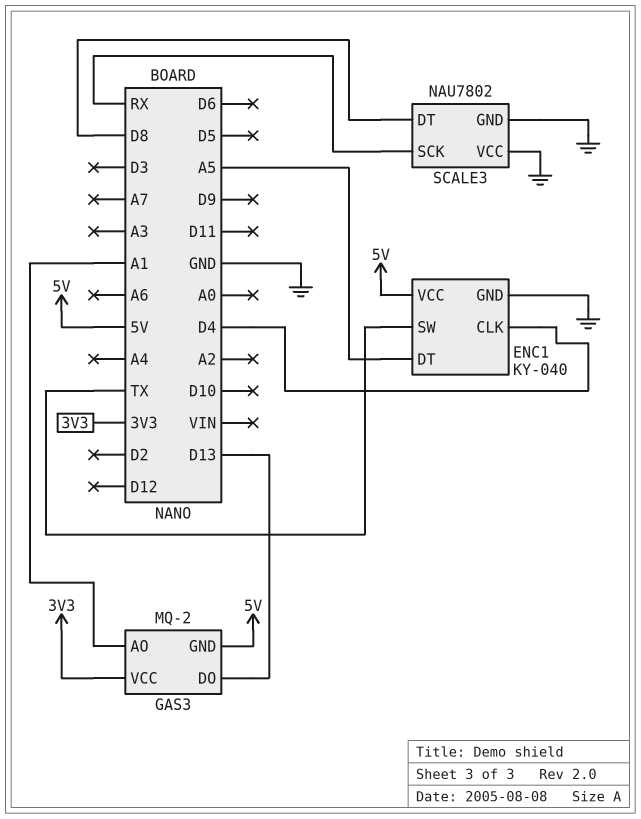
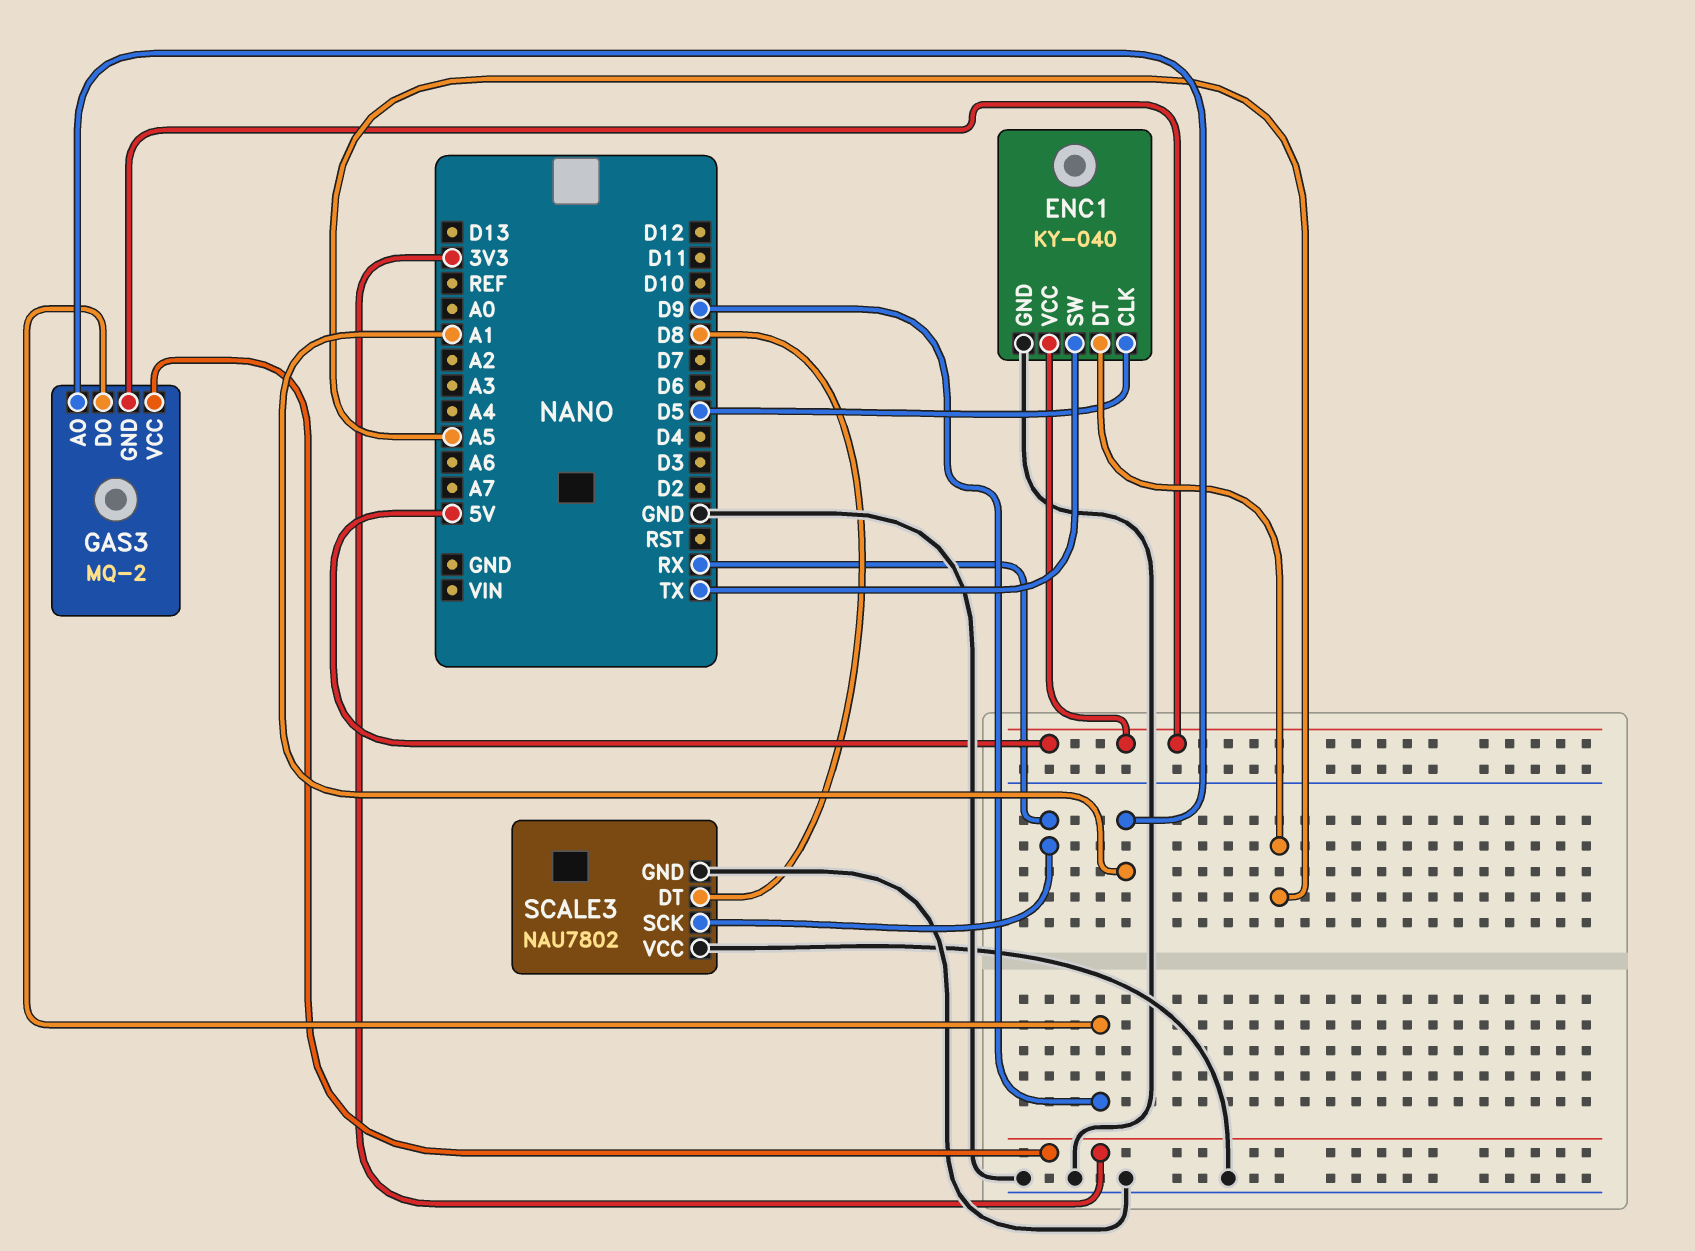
ENC1 pin CLK: D4 -> D5
GAS3 pin DO: D13 -> D9

